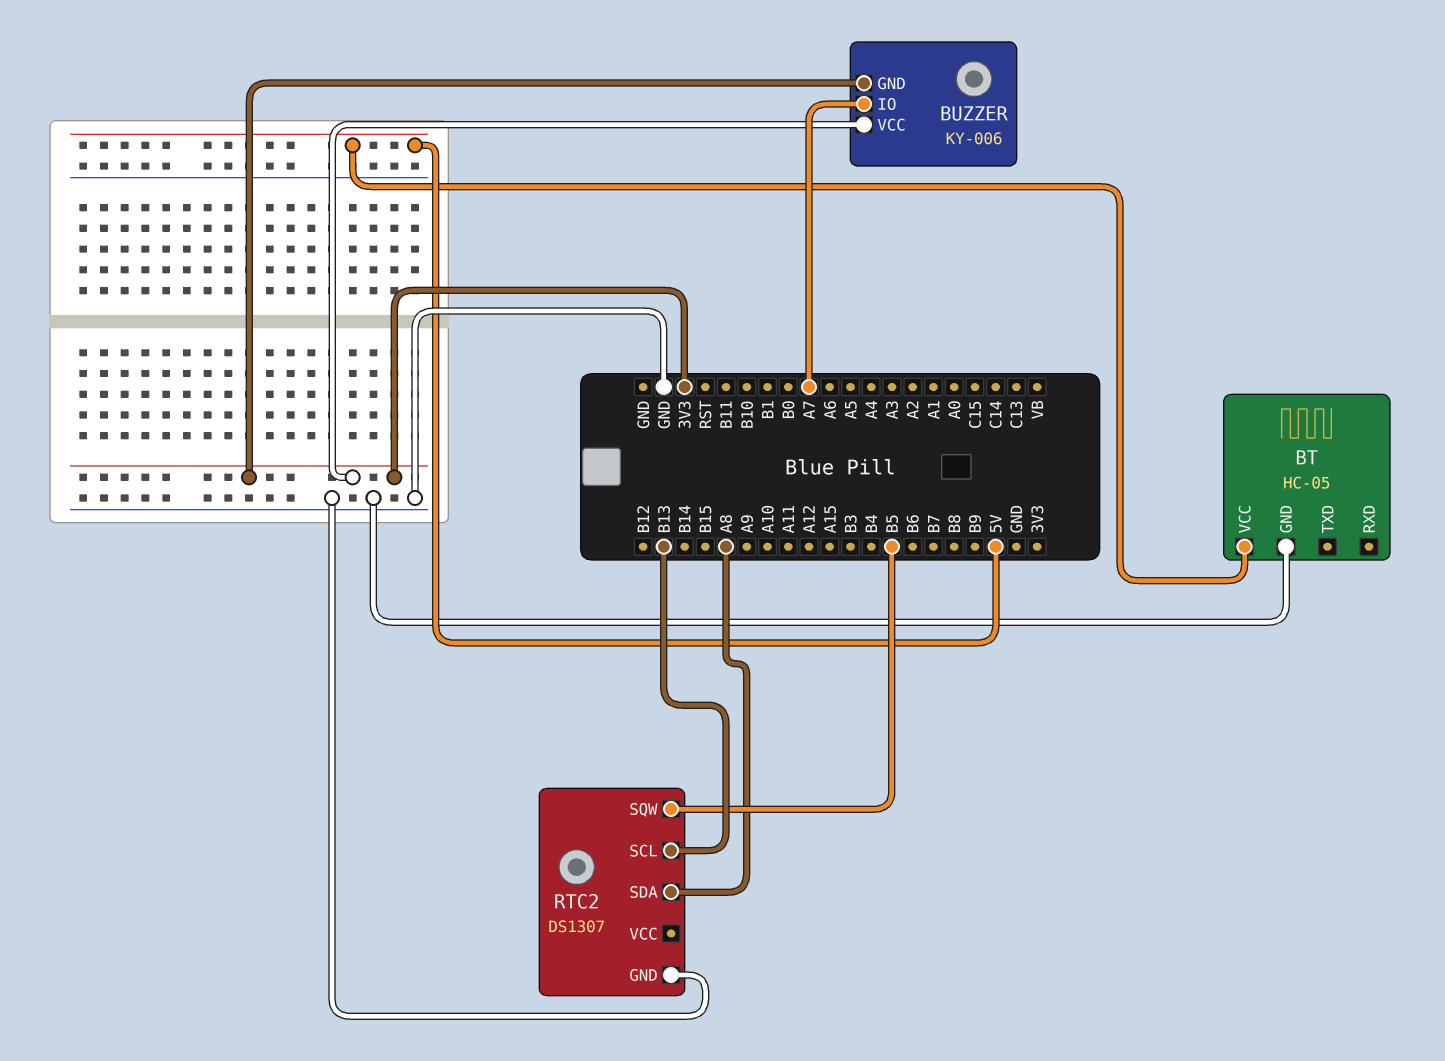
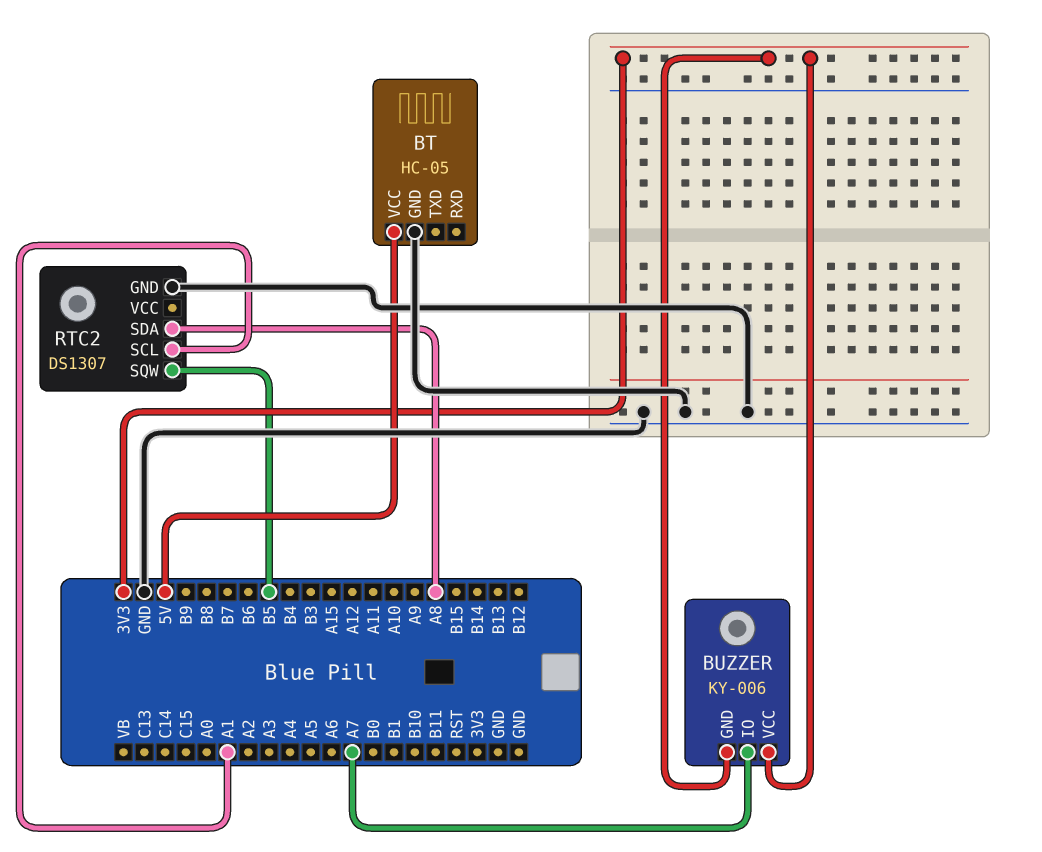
RTC2 pin SCL: B13 -> A1

